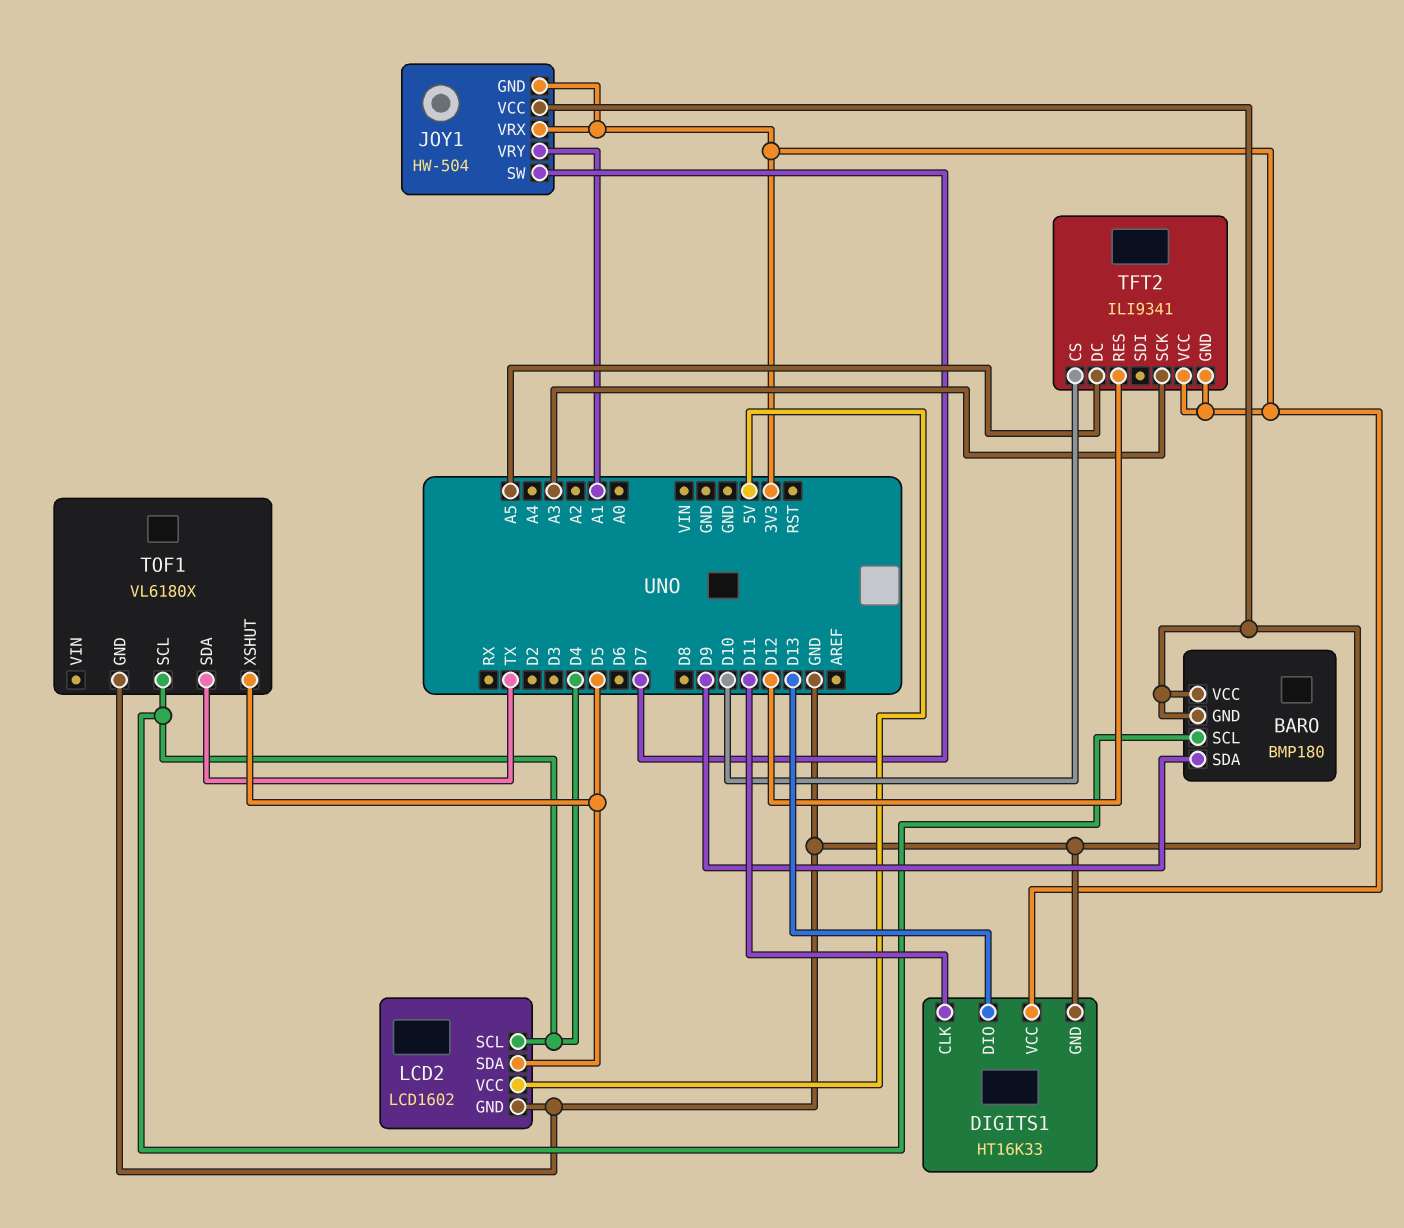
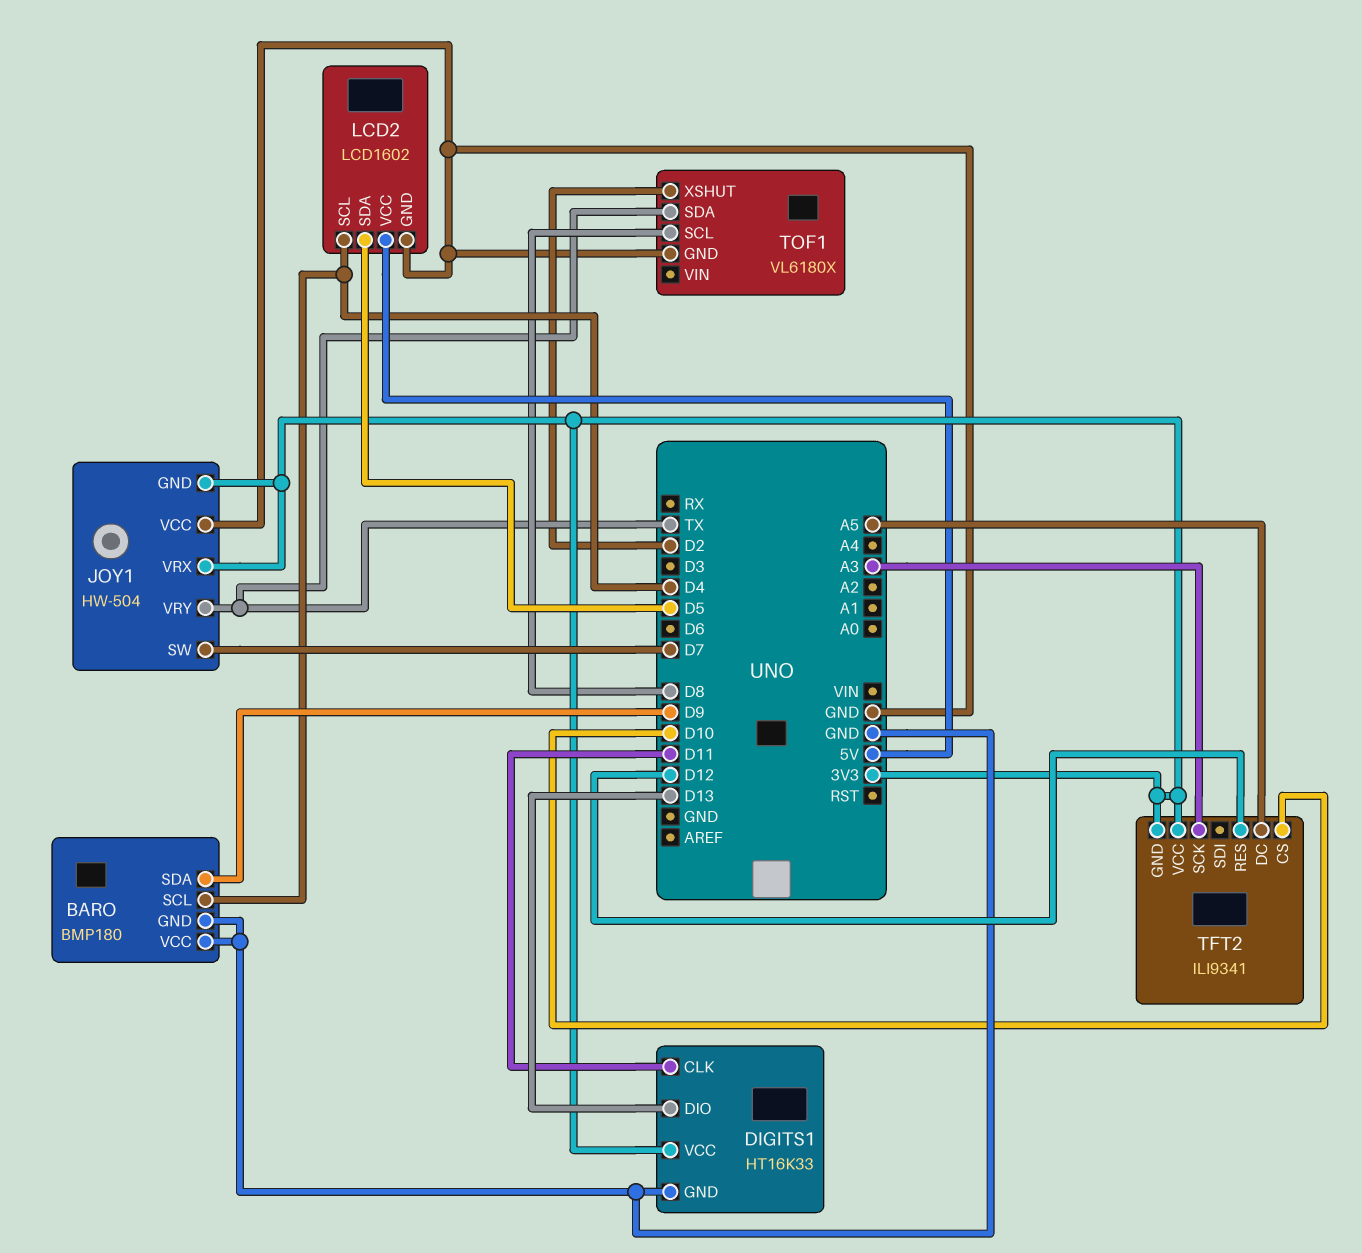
JOY1 pin VRY: A1 -> TX
TOF1 pin SCL: D4 -> D8
TOF1 pin XSHUT: D5 -> D2

